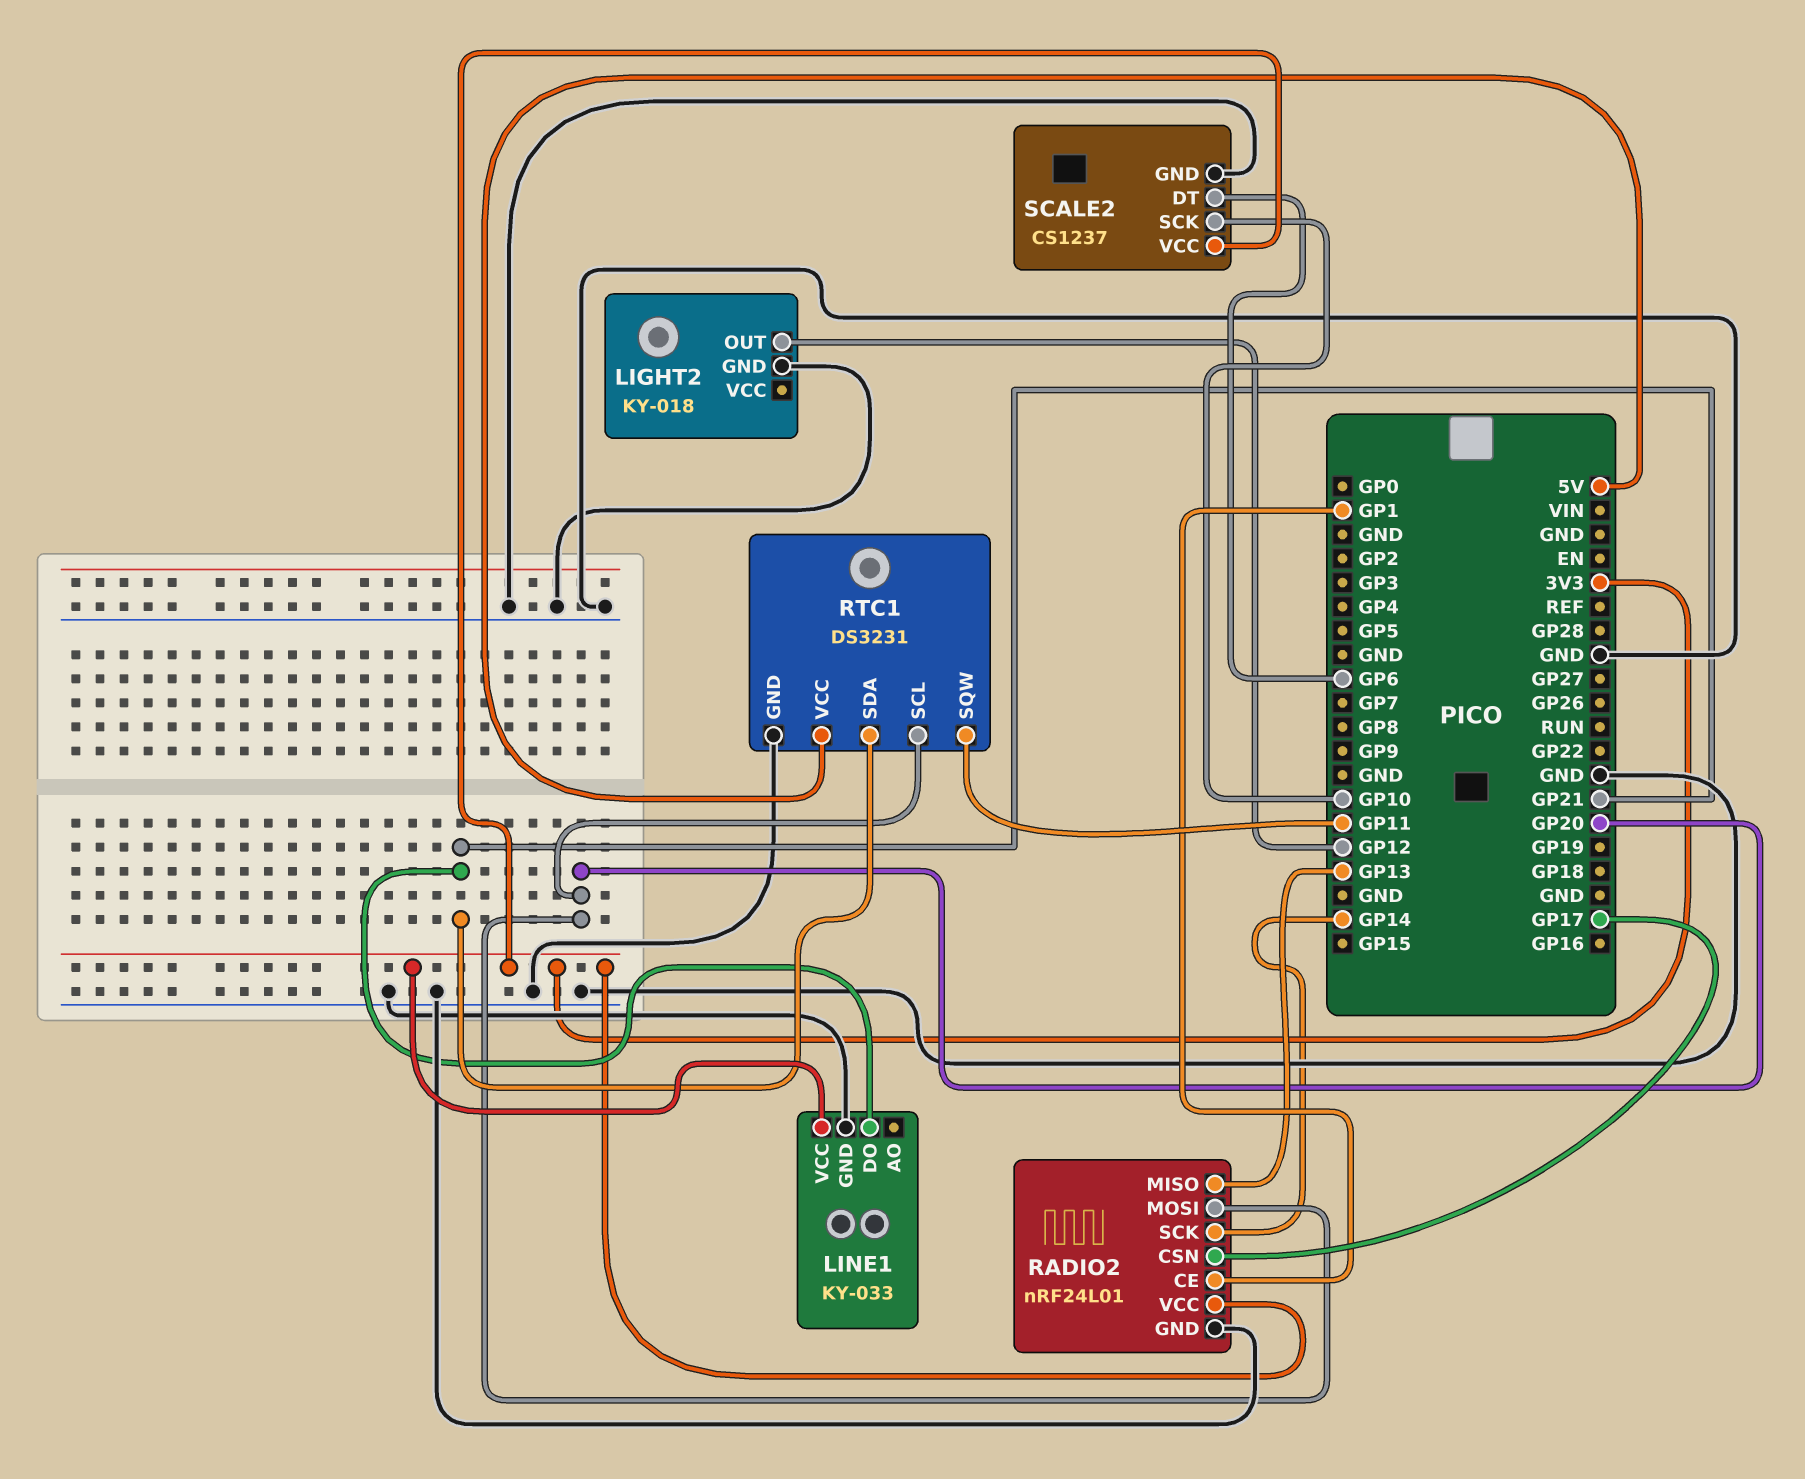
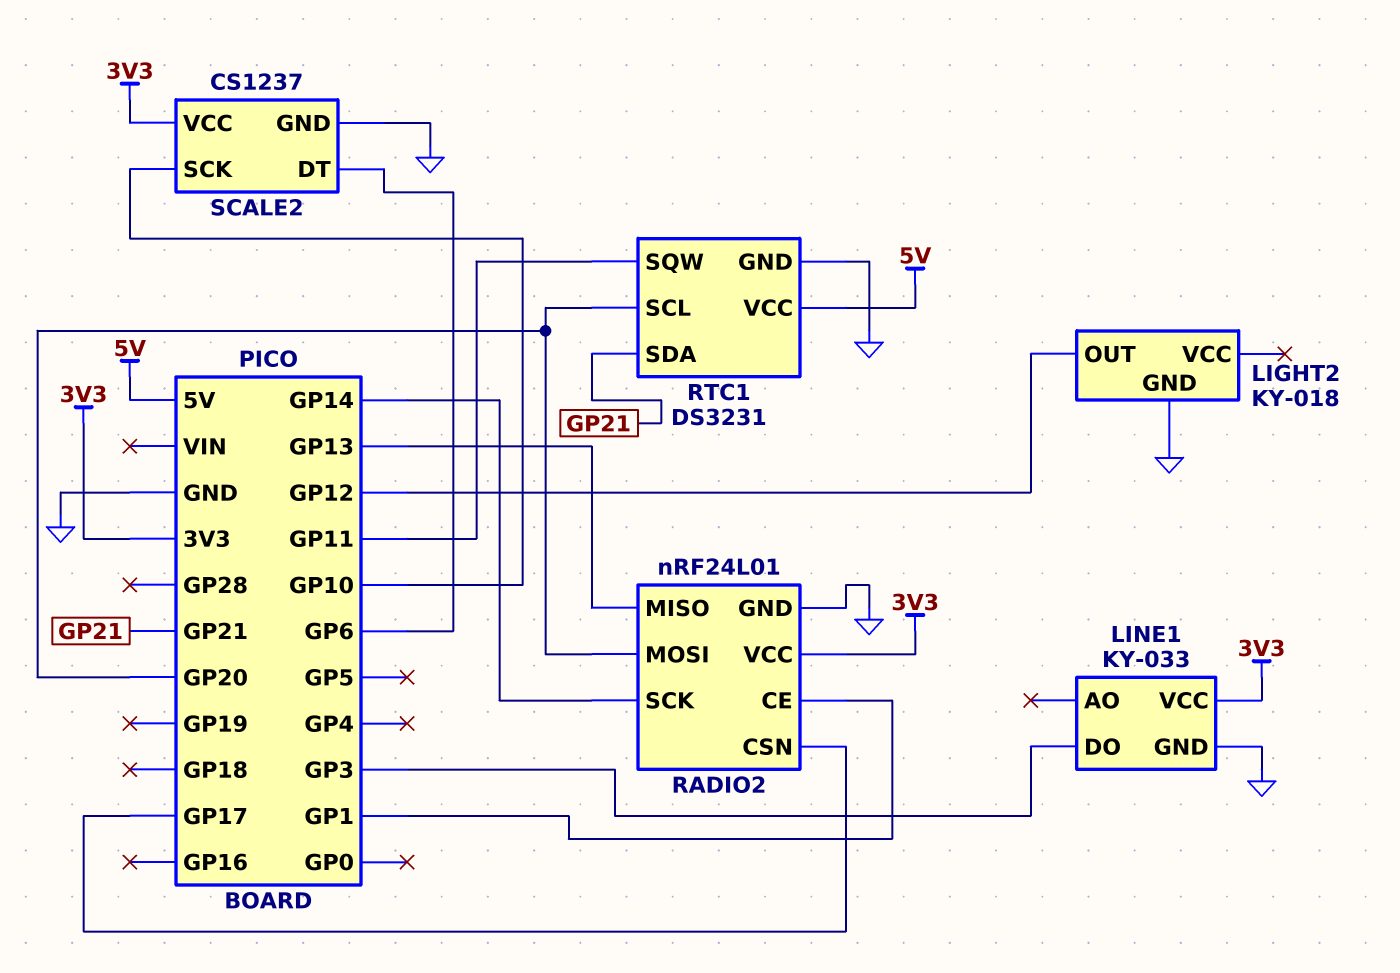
LINE1 pin DO: GP21 -> GP3

